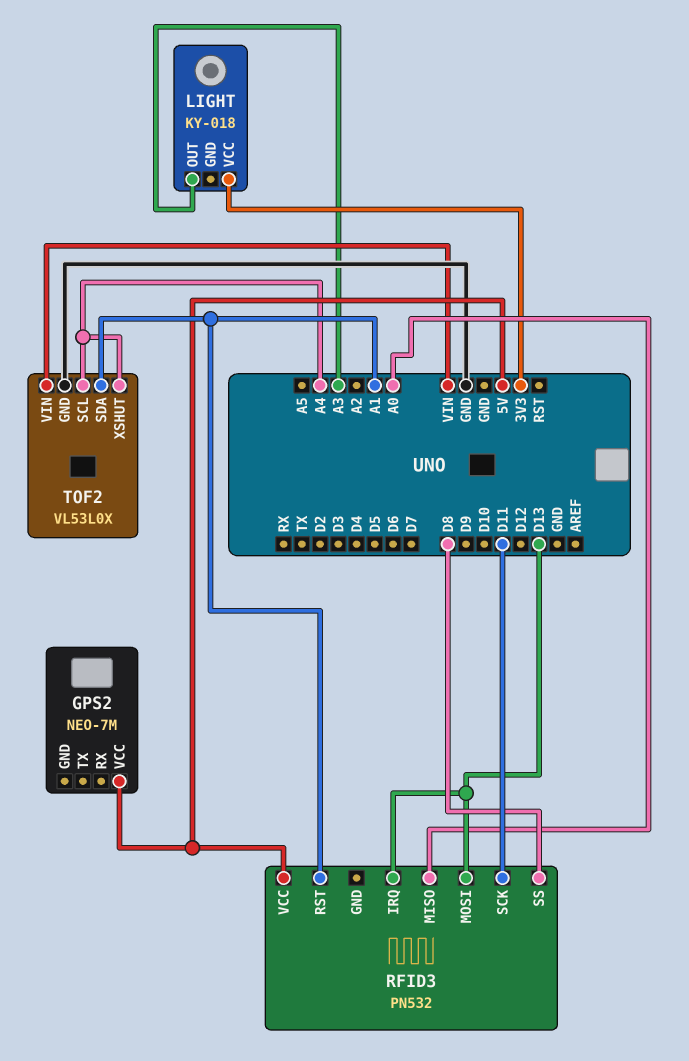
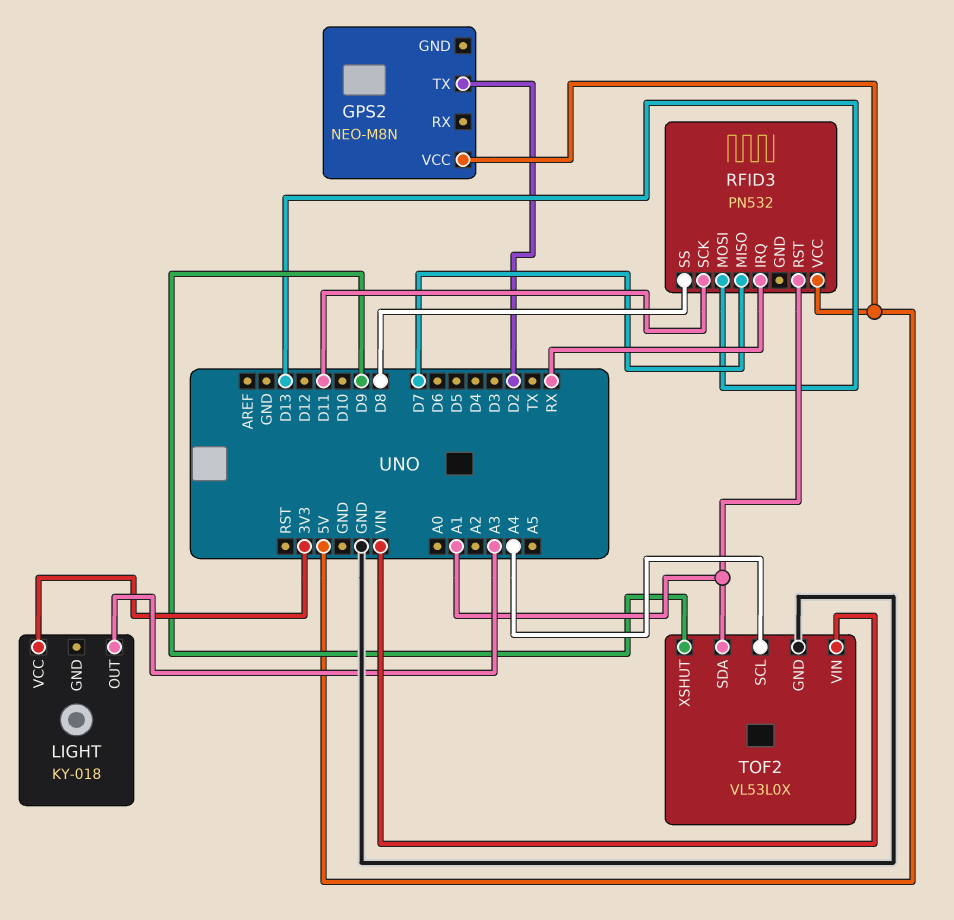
GPS2: NEO-7M -> NEO-M8N
GPS2 pin TX: none -> D2
RFID3 pin IRQ: D13 -> RX
RFID3 pin MISO: A0 -> D7
TOF2 pin XSHUT: A4 -> D9

